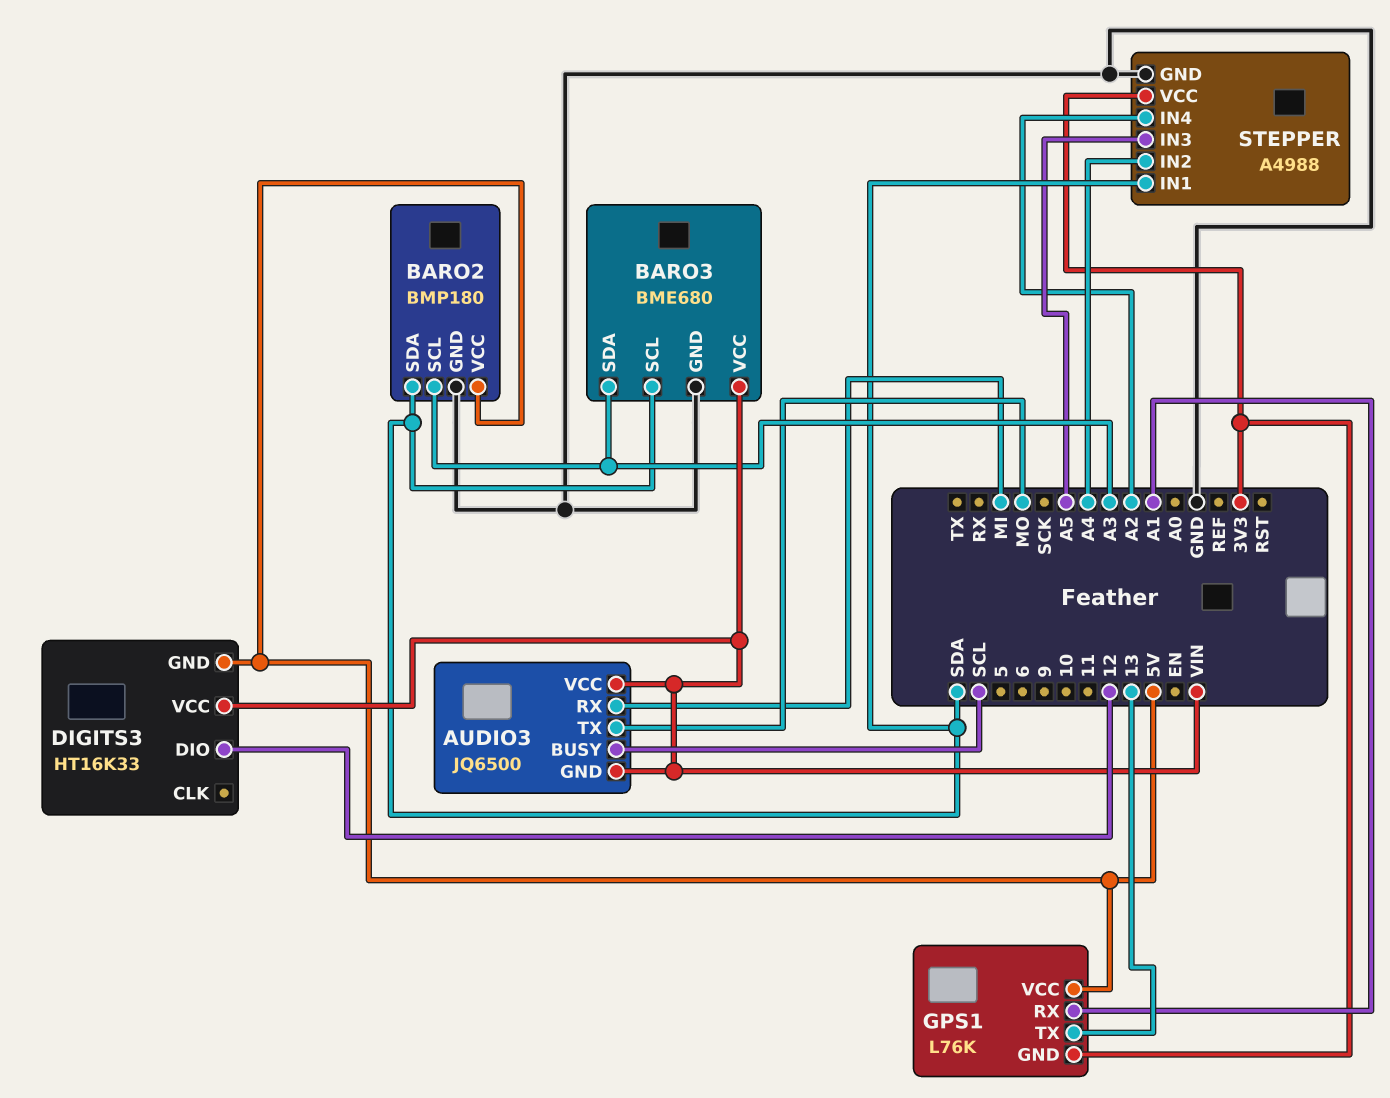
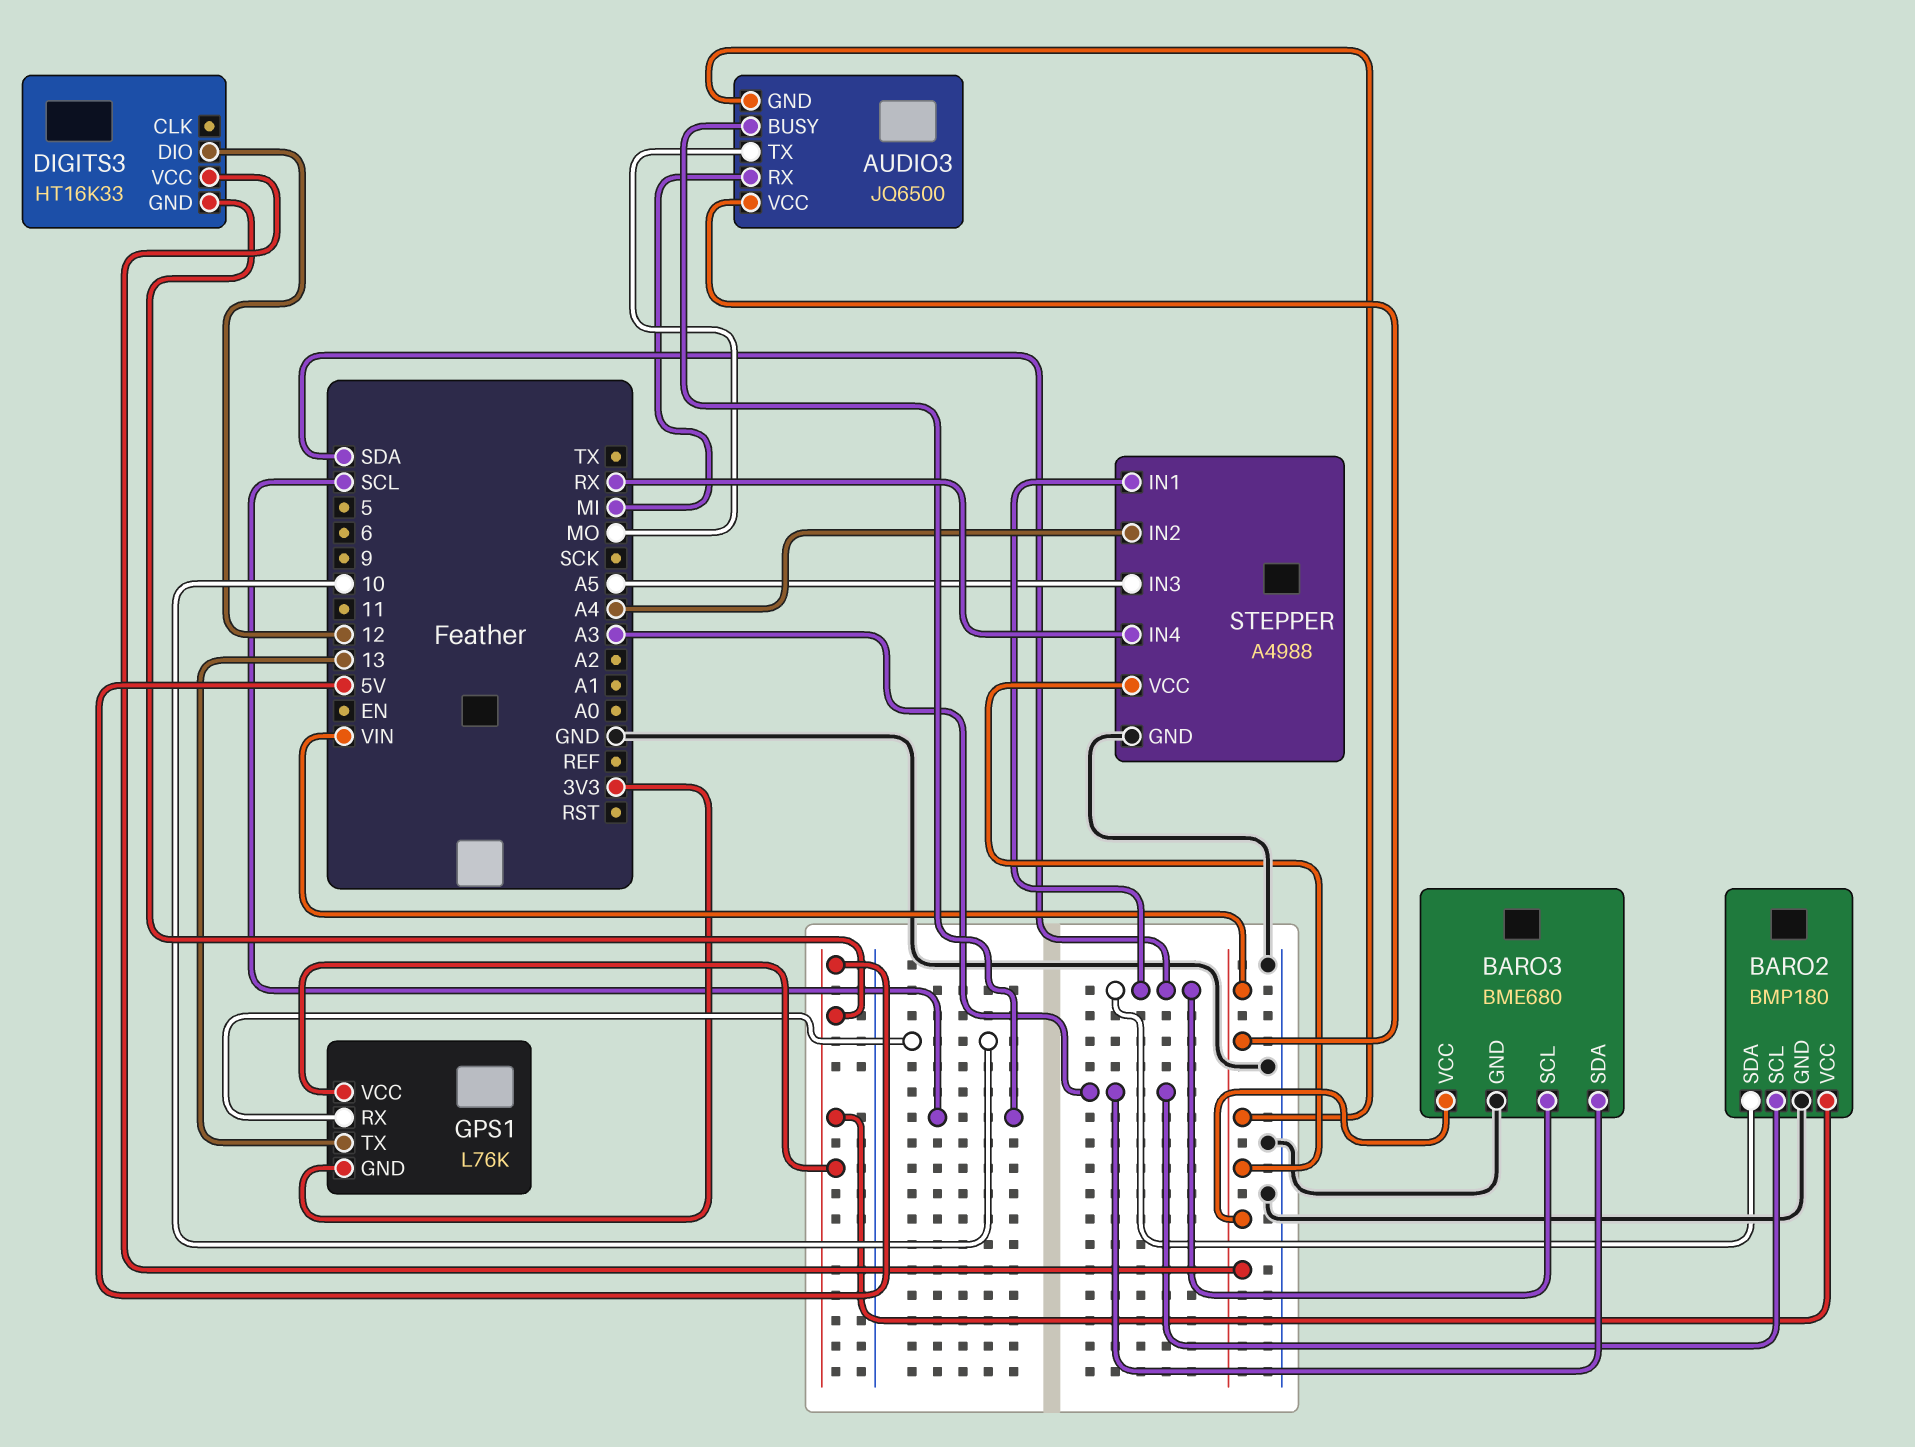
GPS1 pin RX: A1 -> 10
STEPPER pin IN4: A2 -> RX
STEPPER pin VCC: 3V3 -> VIN

